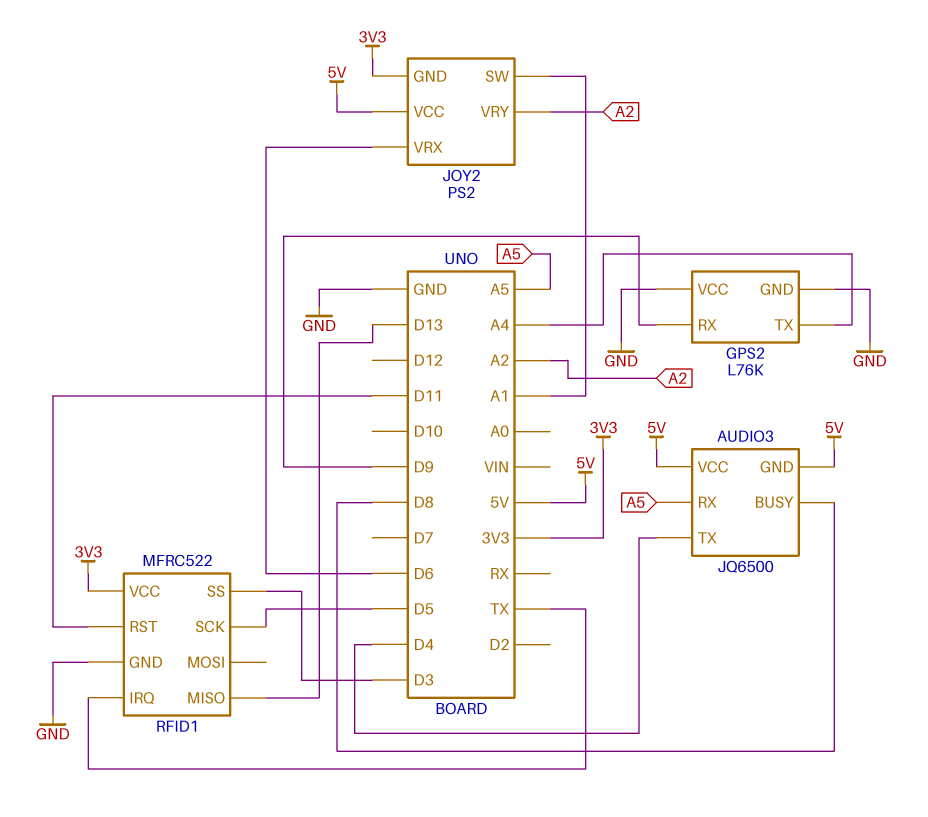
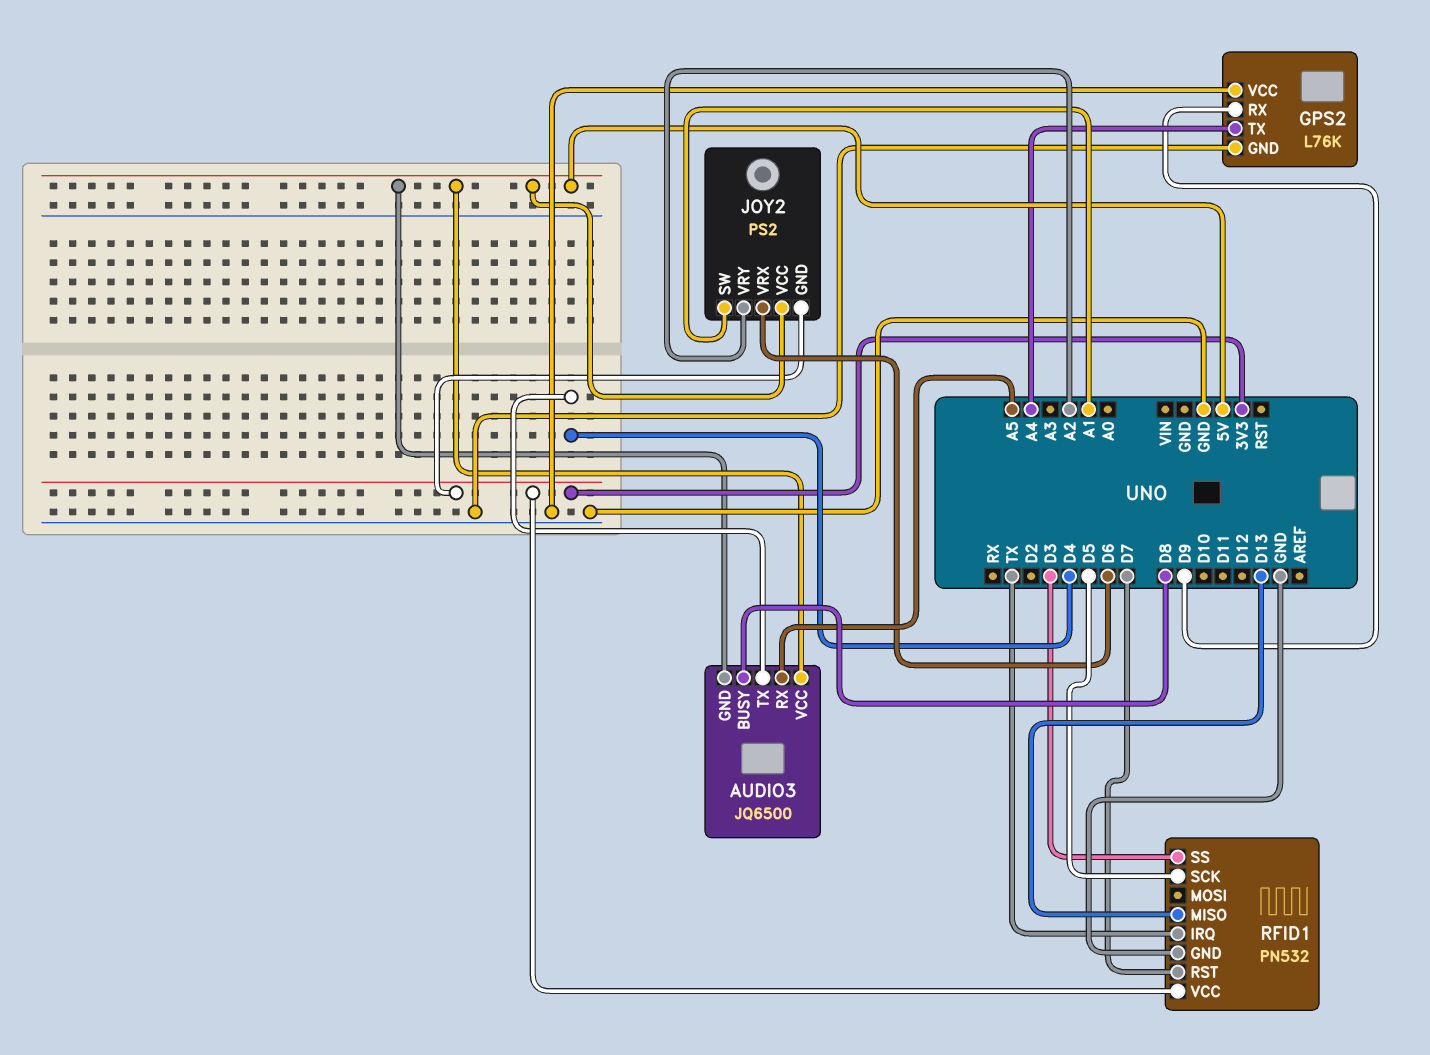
RFID1: MFRC522 -> PN532
RFID1 pin RST: D11 -> D7

